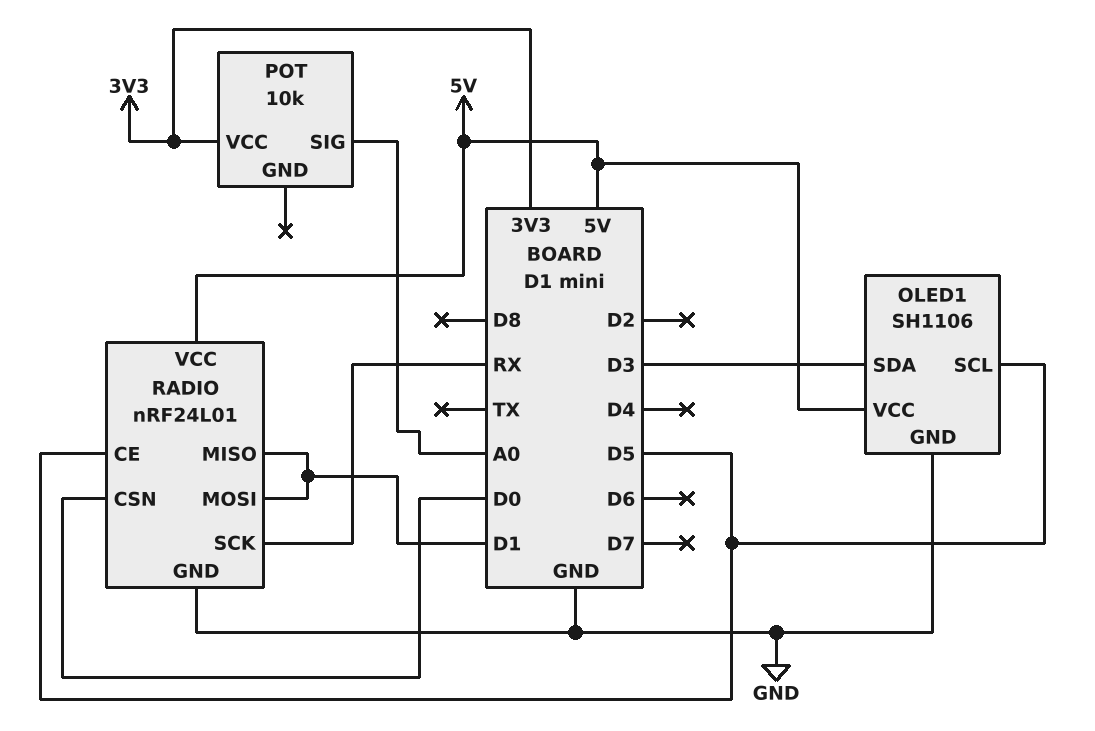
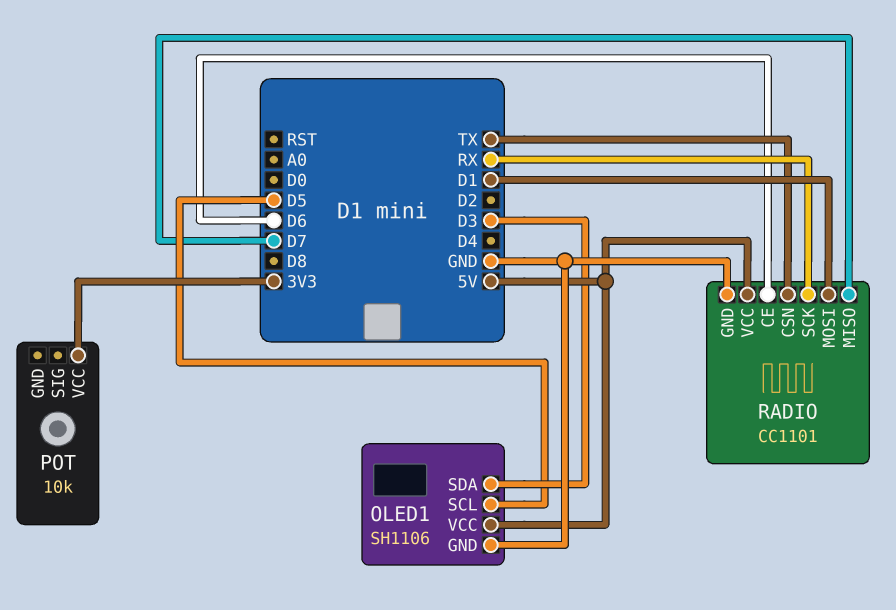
POT pin SIG: A0 -> none
RADIO: nRF24L01 -> CC1101
RADIO pin CE: D5 -> D6
RADIO pin CSN: D0 -> TX
RADIO pin MISO: D1 -> D7

